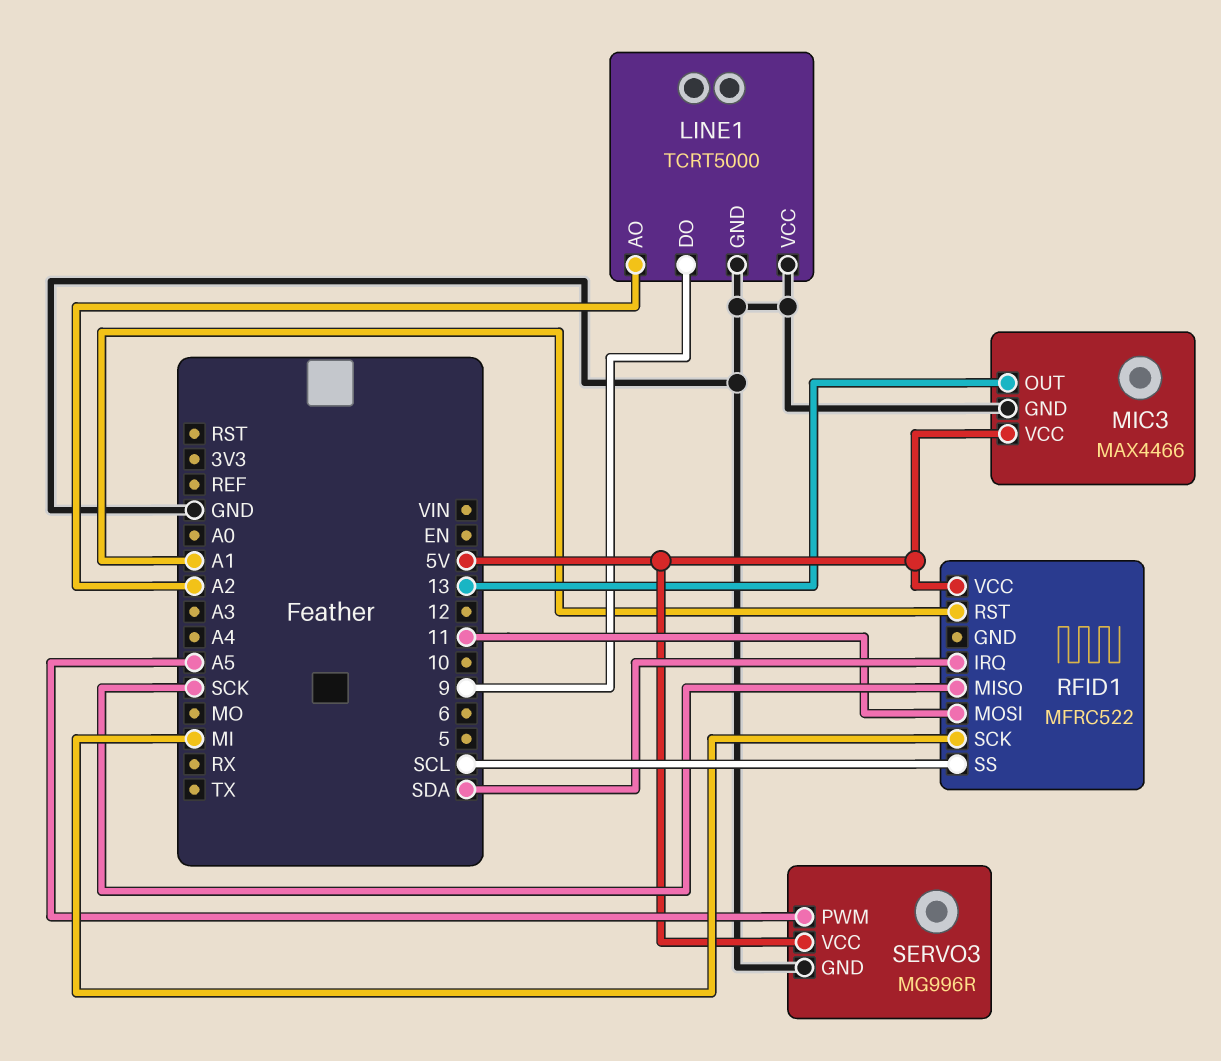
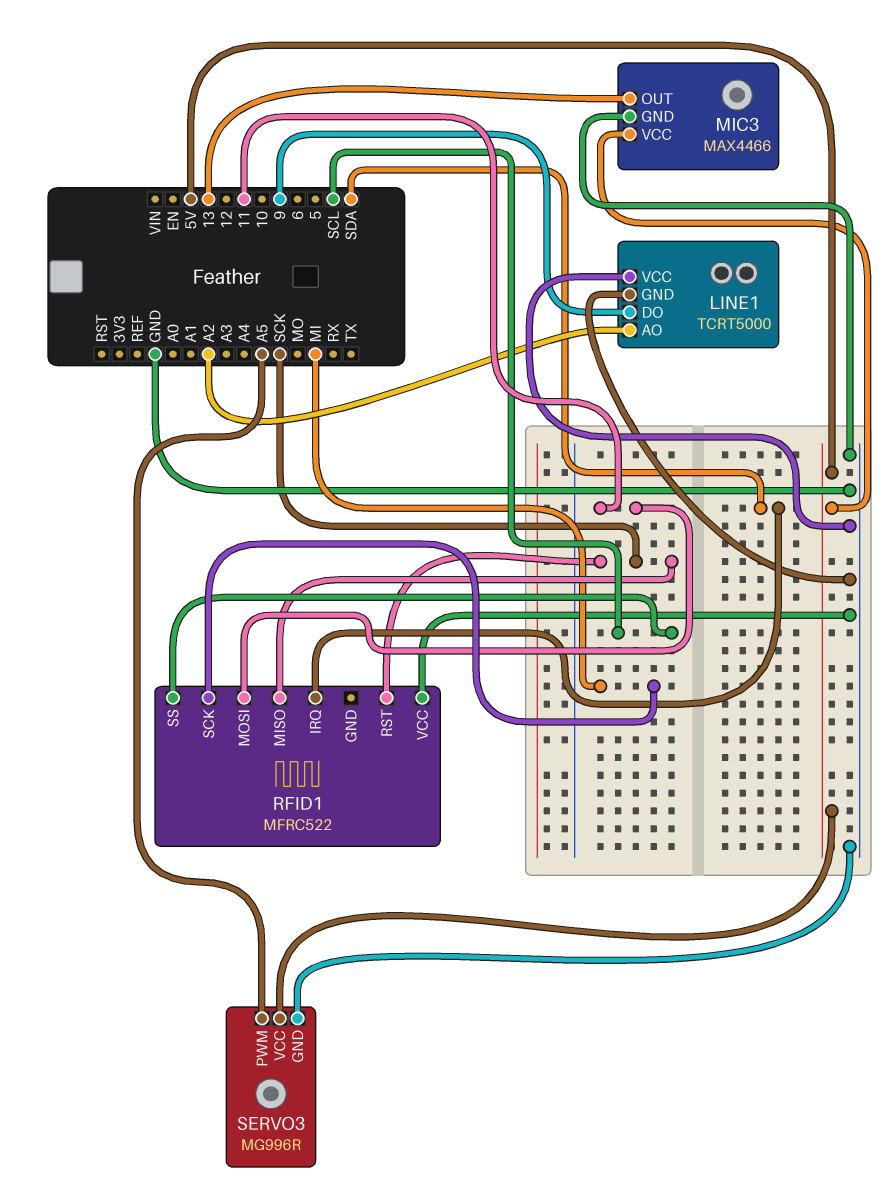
RFID1 pin RST: A1 -> SCK
RFID1 pin VCC: 5V -> GND

